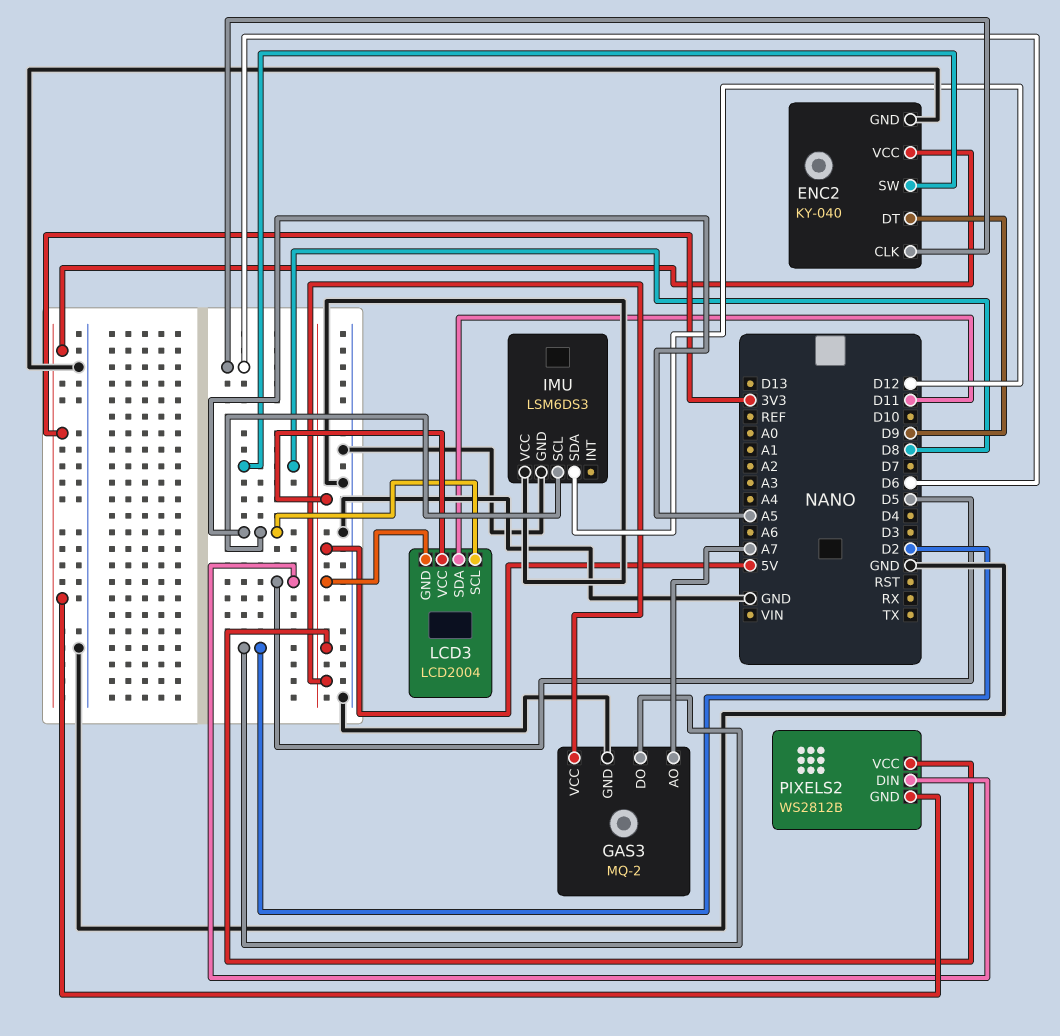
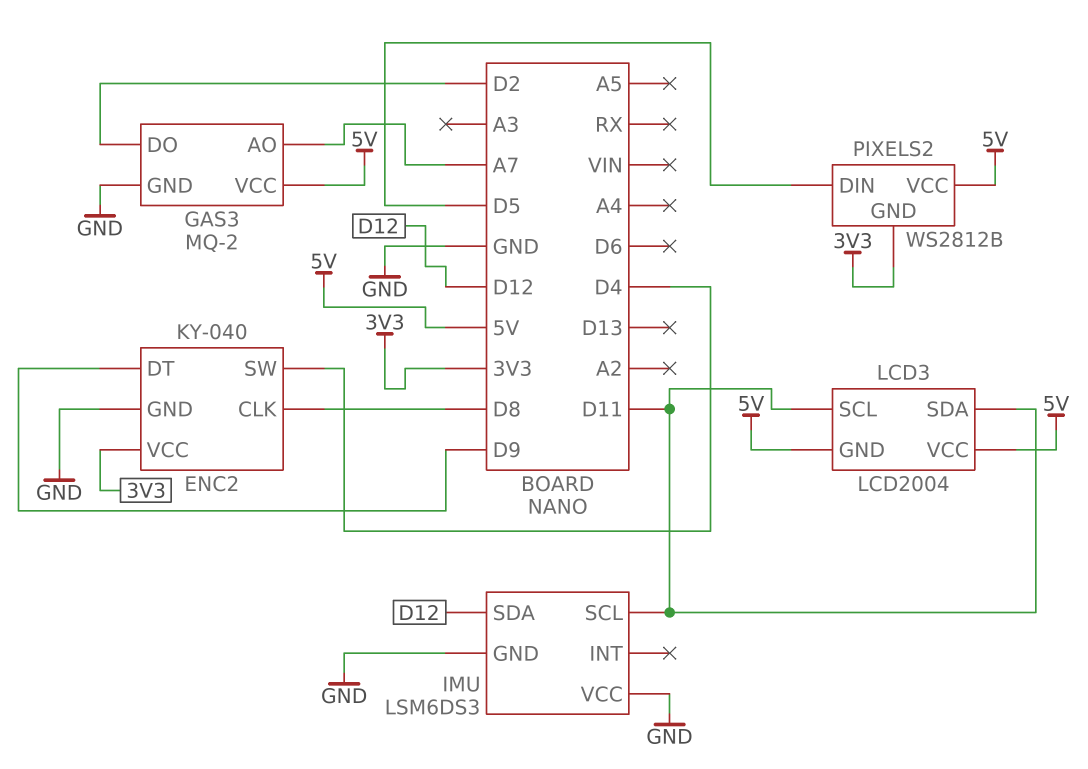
ENC2 pin CLK: D6 -> D8
ENC2 pin SW: D8 -> D4
IMU pin SCL: A5 -> D11
LCD3 pin SCL: A5 -> D11

